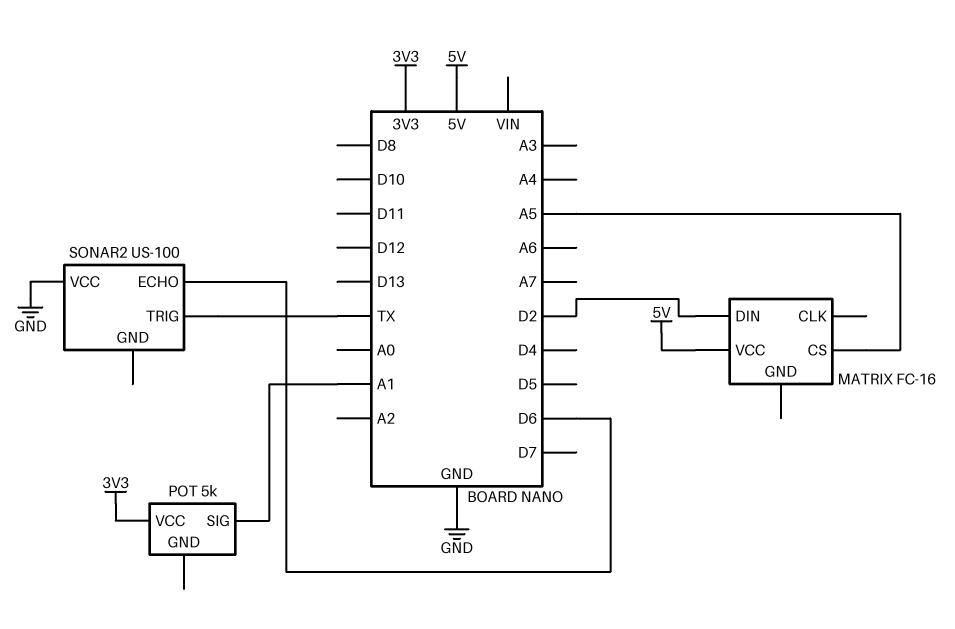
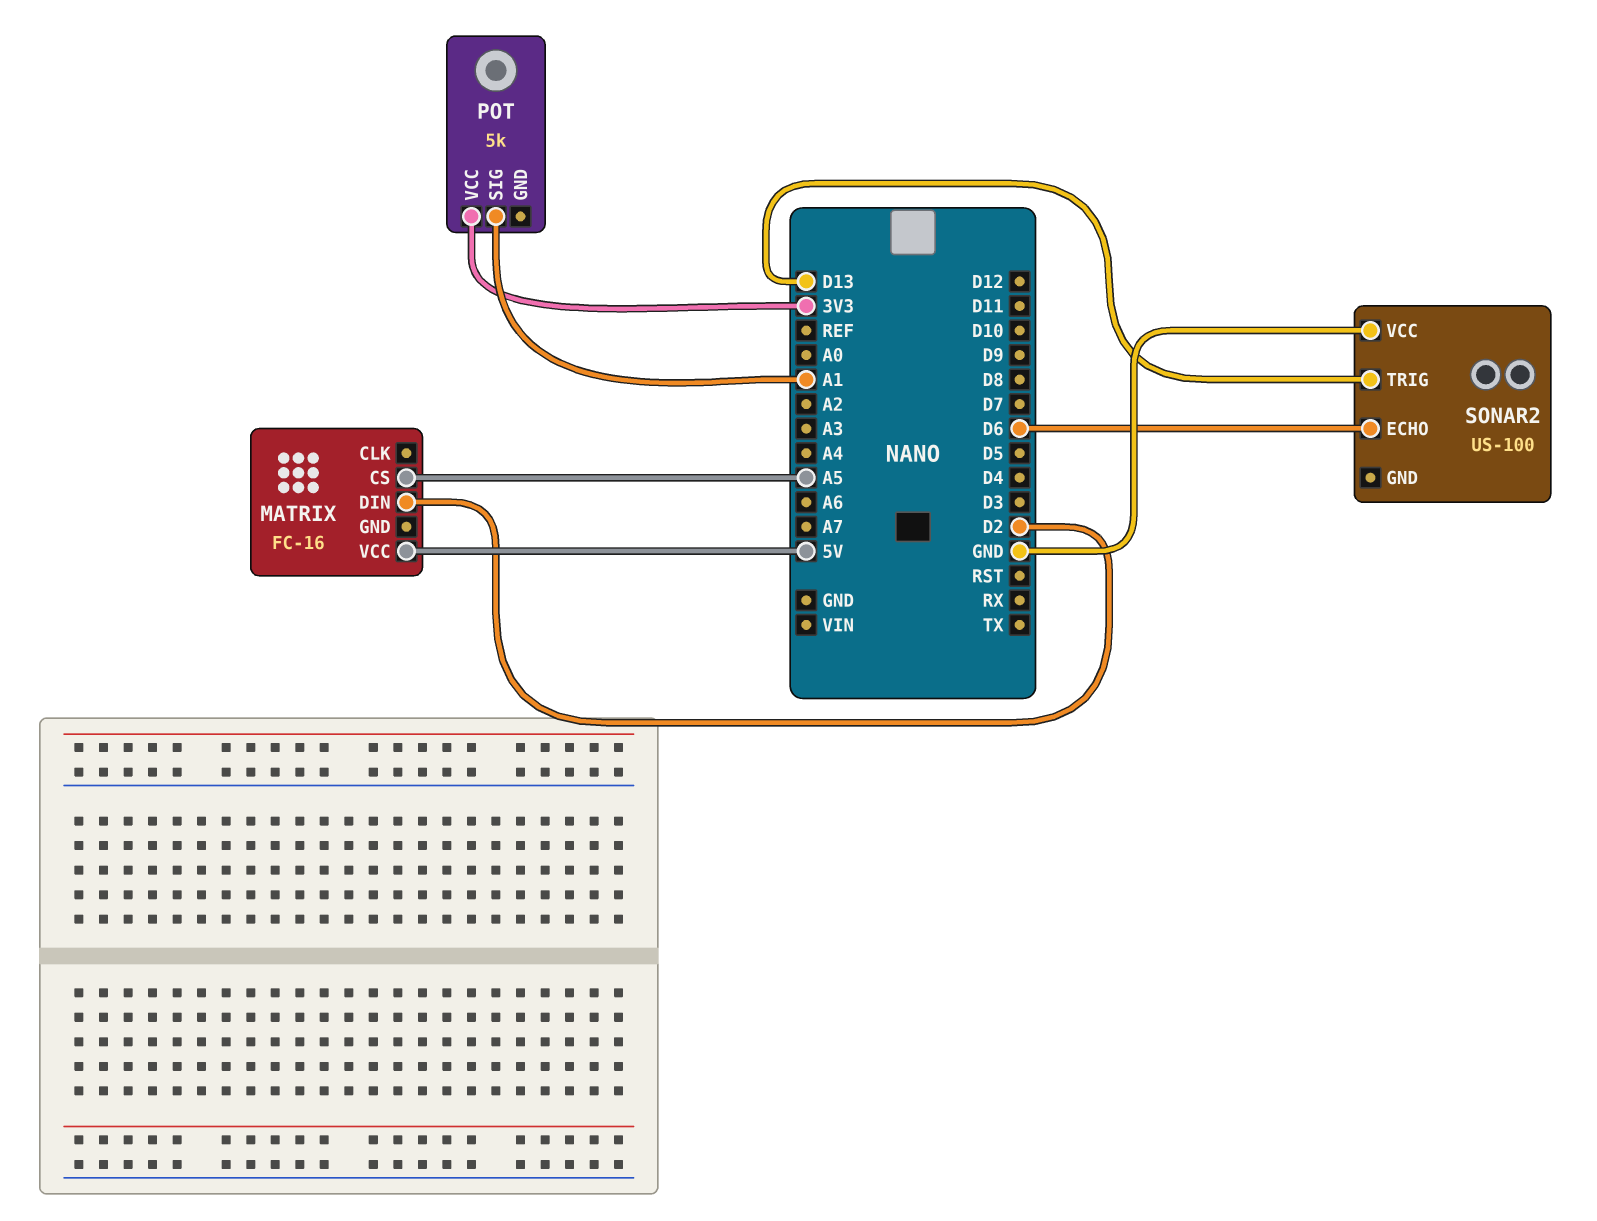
SONAR2 pin TRIG: TX -> D13

